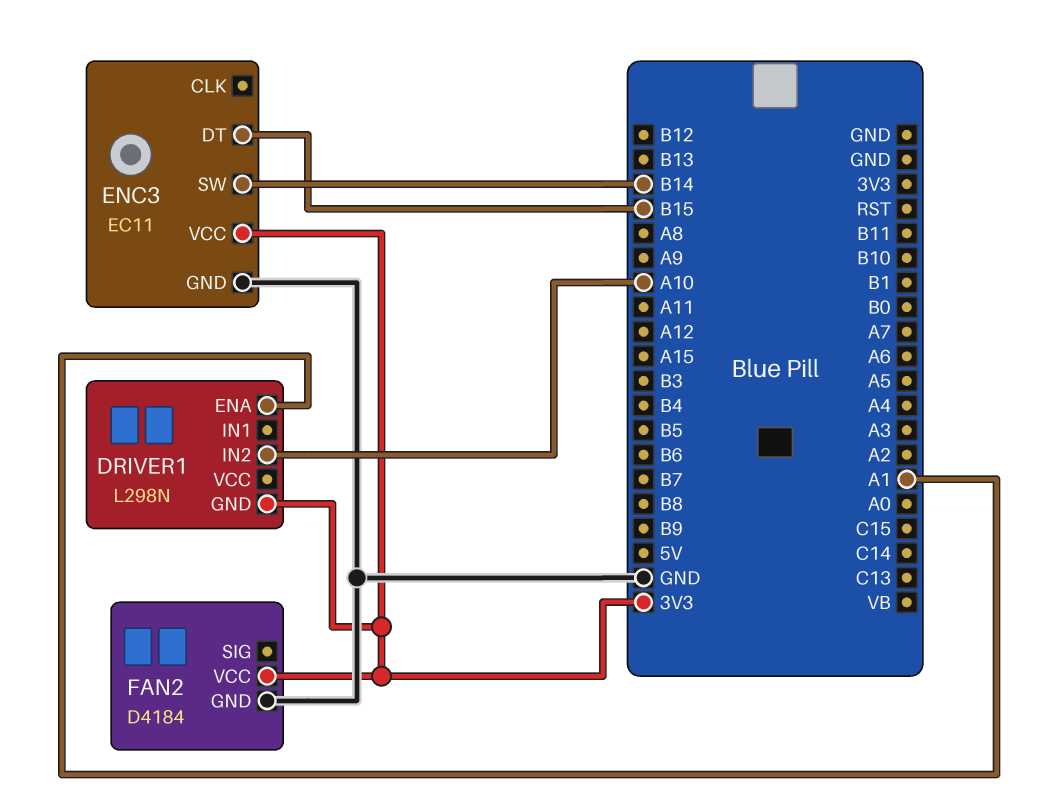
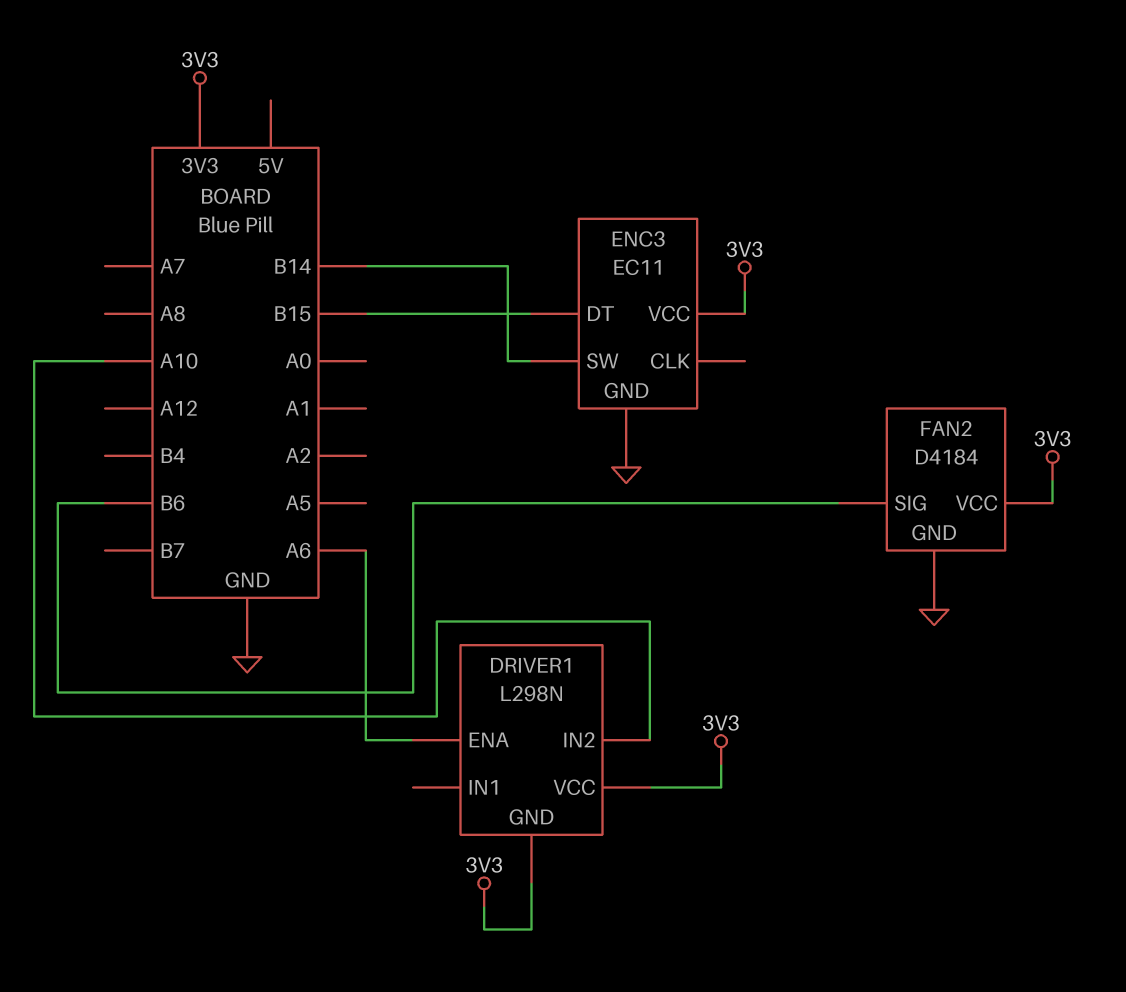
DRIVER1 pin ENA: A1 -> A6
DRIVER1 pin VCC: none -> 3V3
FAN2 pin SIG: none -> B6

